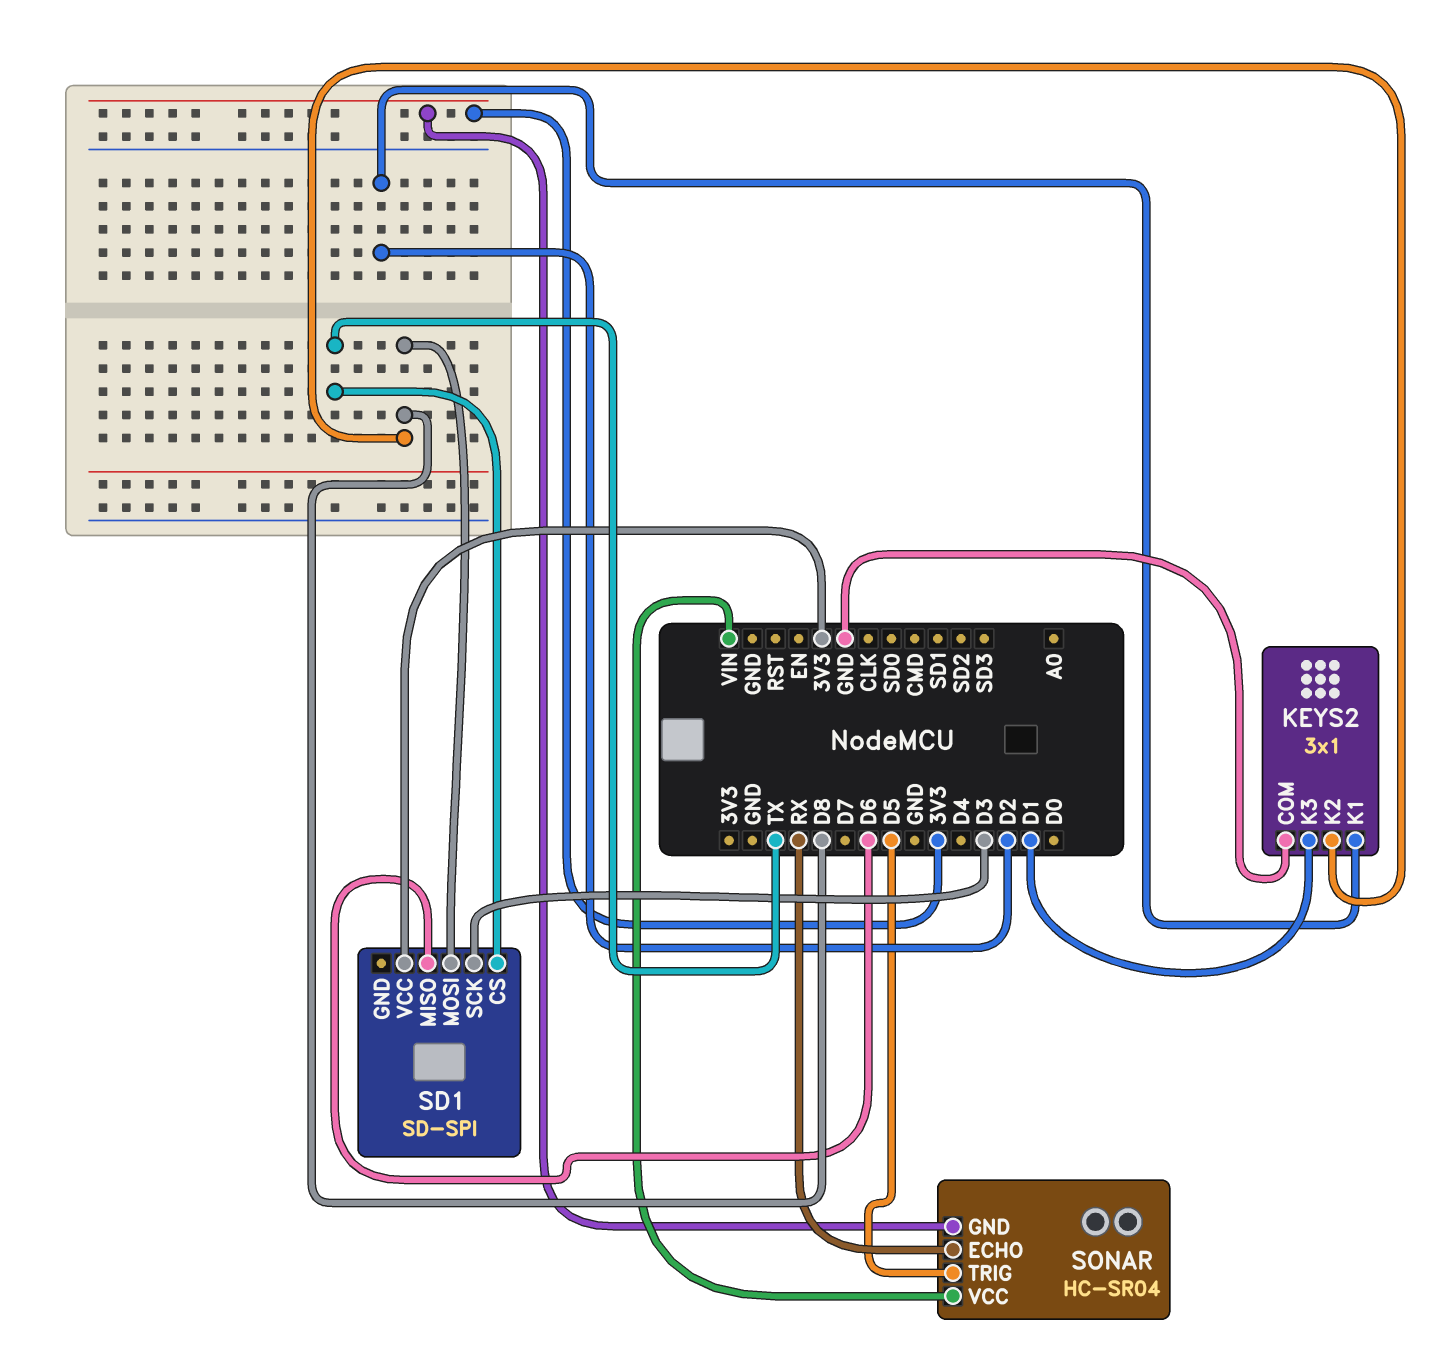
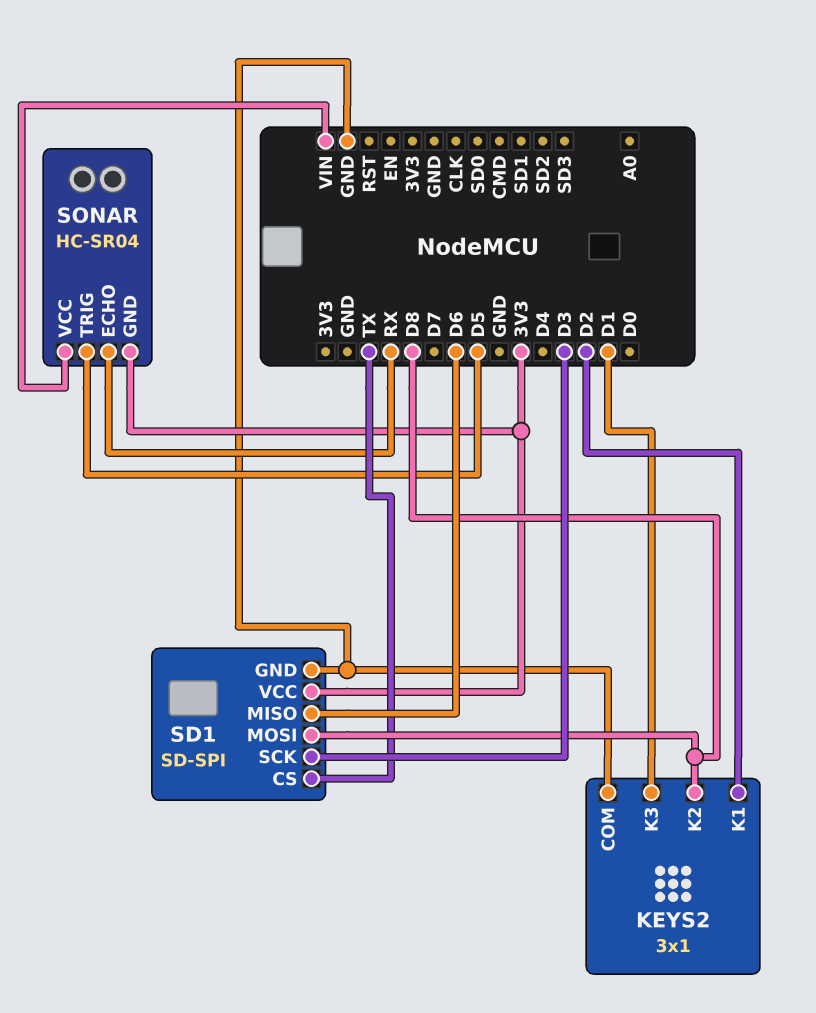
SD1 pin GND: none -> GND

